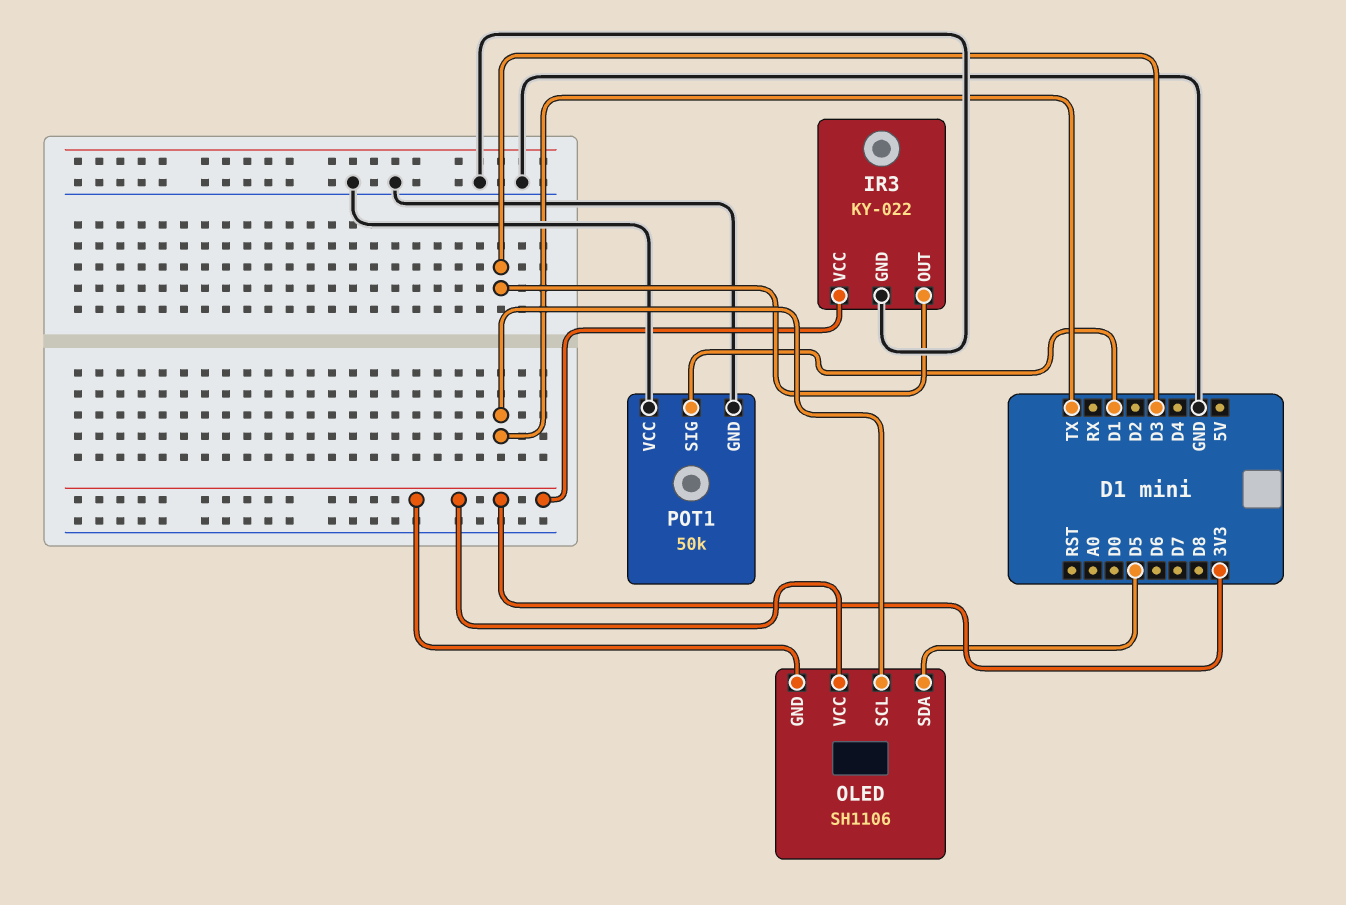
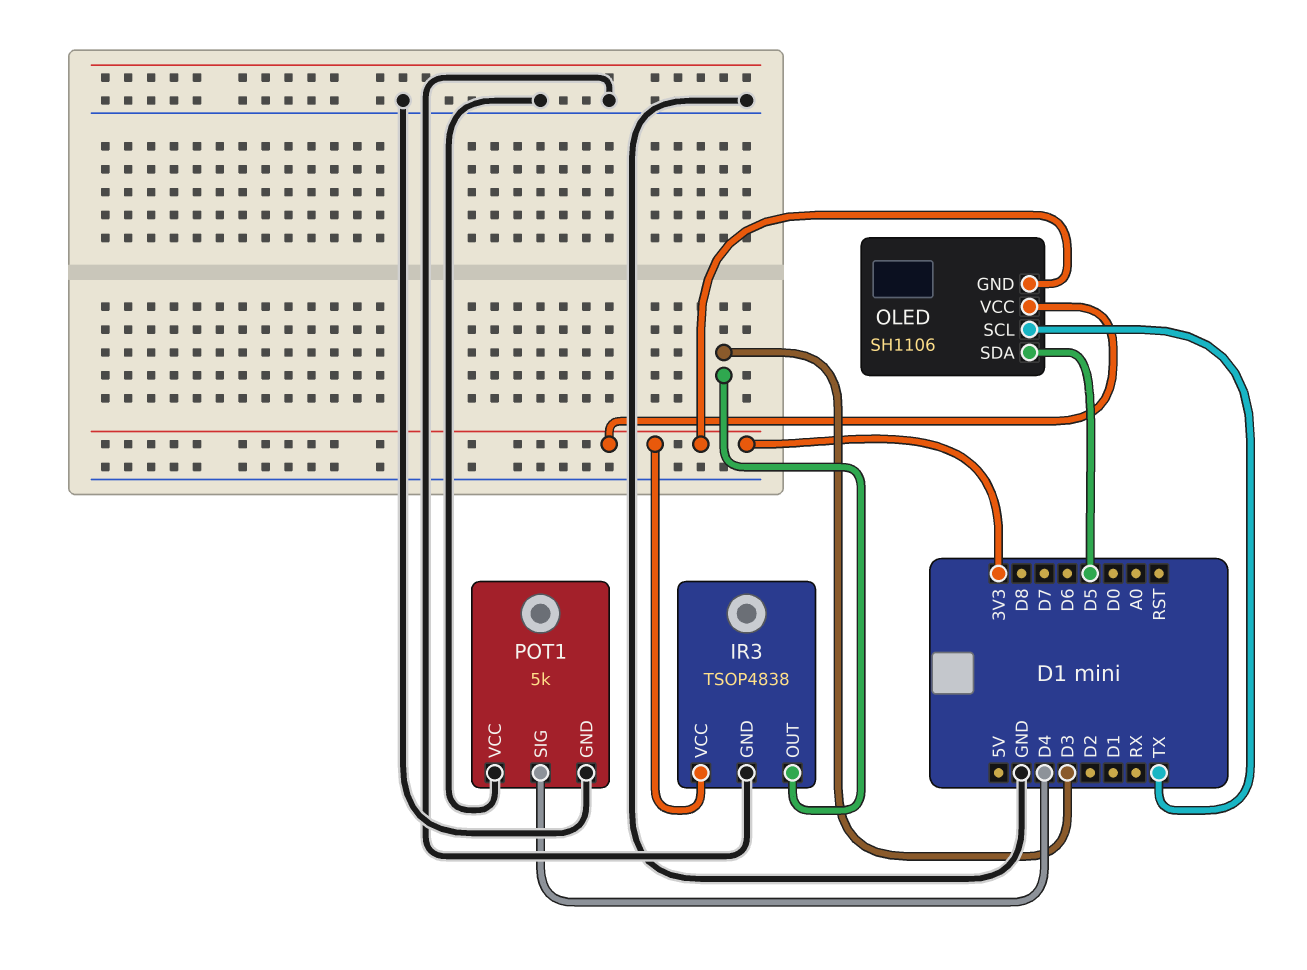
IR3: KY-022 -> TSOP4838
POT1: 50k -> 5k
POT1 pin SIG: D1 -> D4

